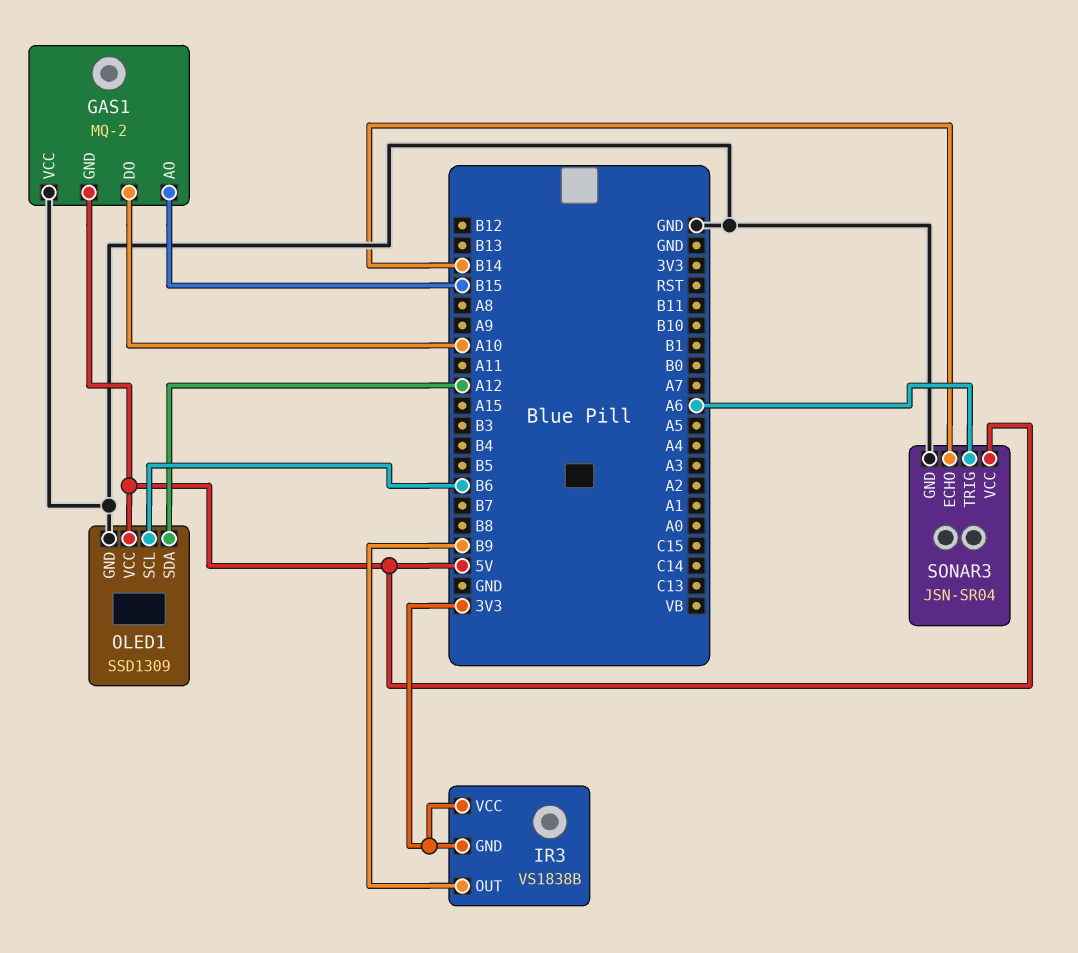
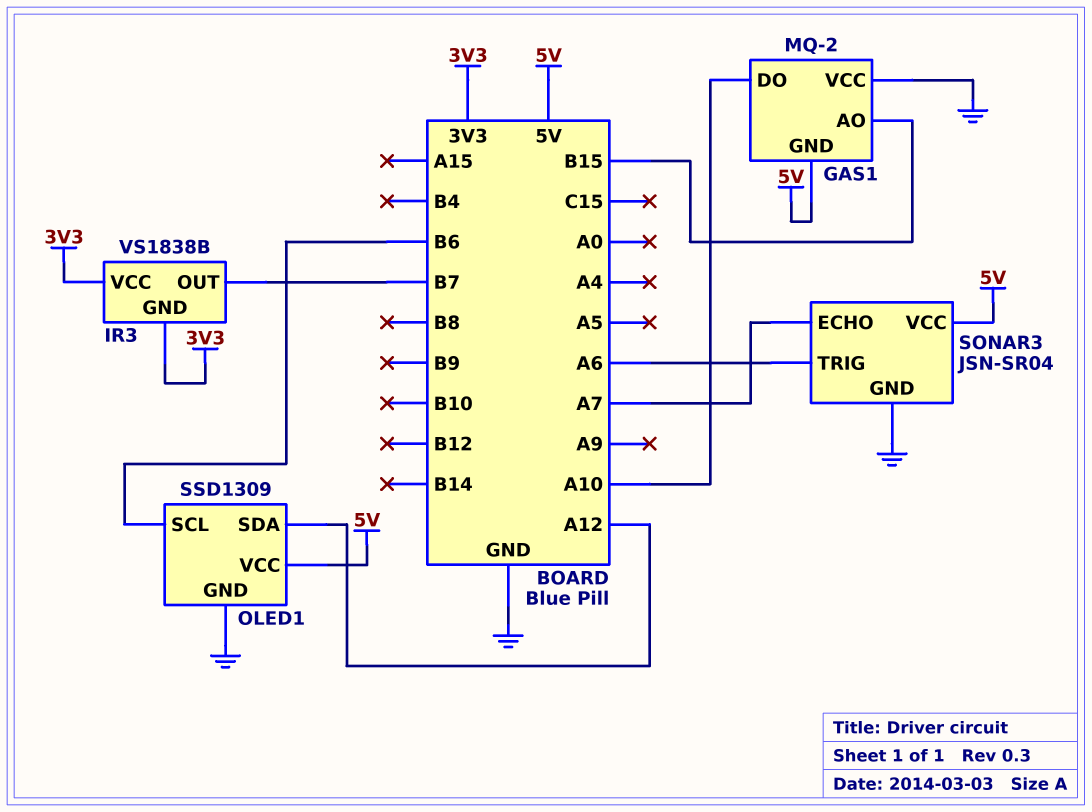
IR3 pin OUT: B9 -> B7
SONAR3 pin ECHO: B14 -> A7

